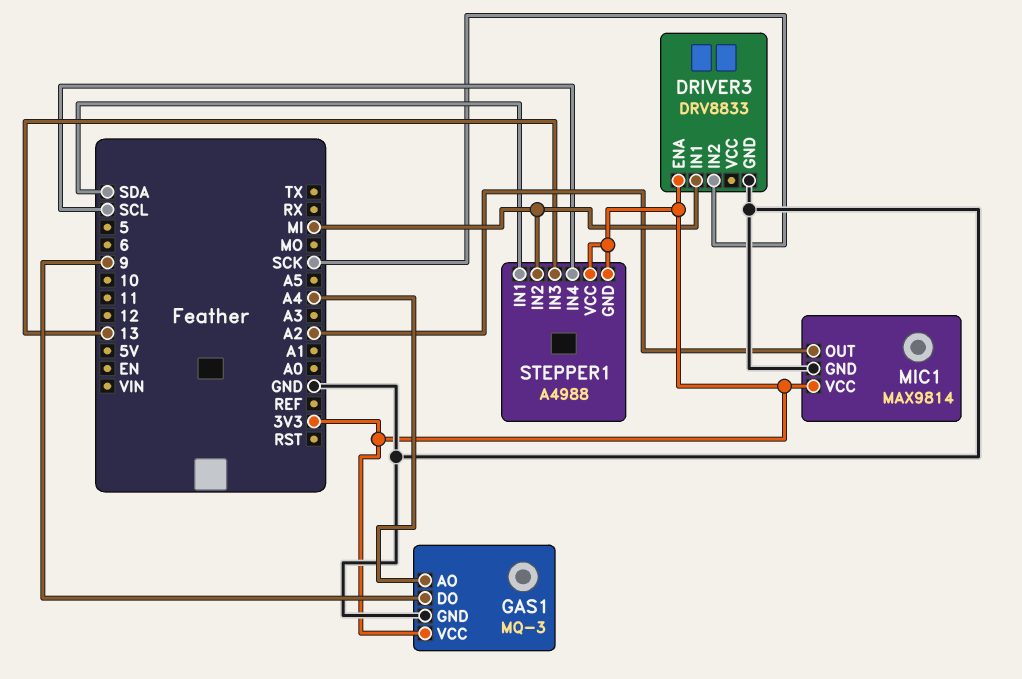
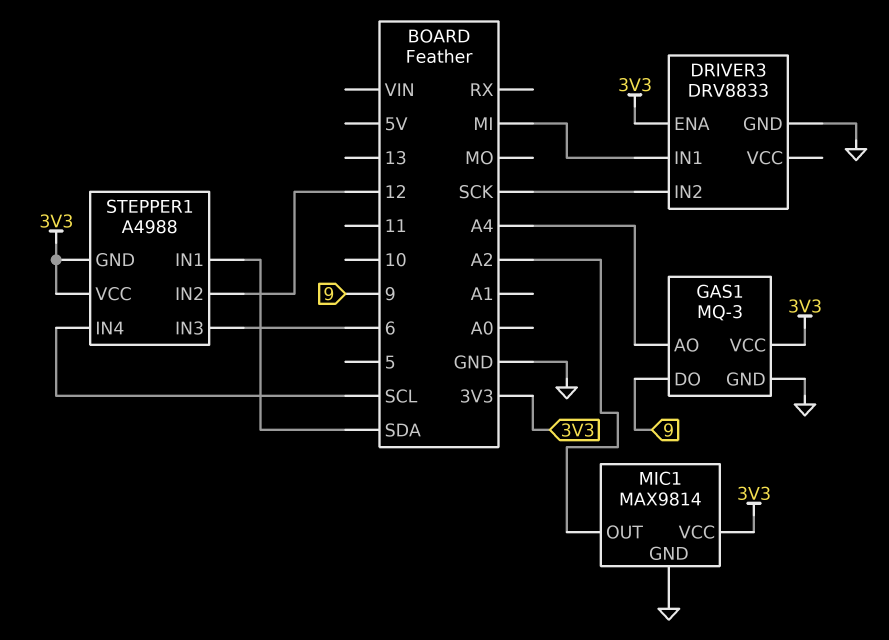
STEPPER1 pin IN2: MI -> 12
STEPPER1 pin IN3: 13 -> 6

